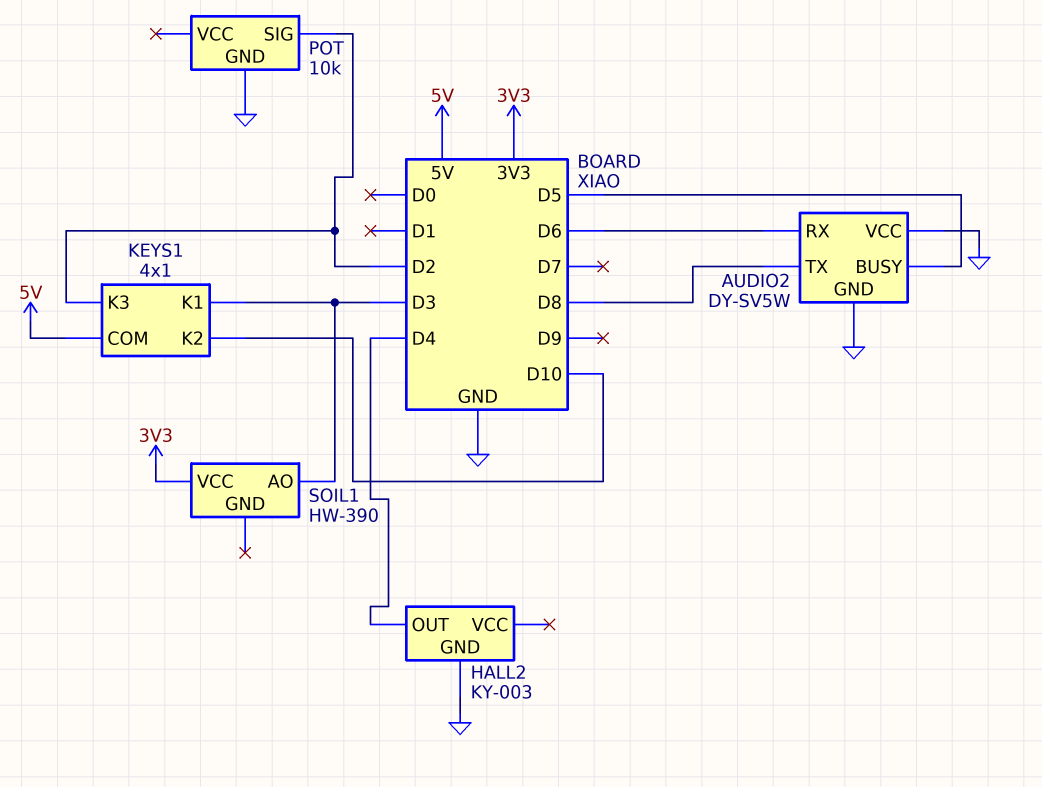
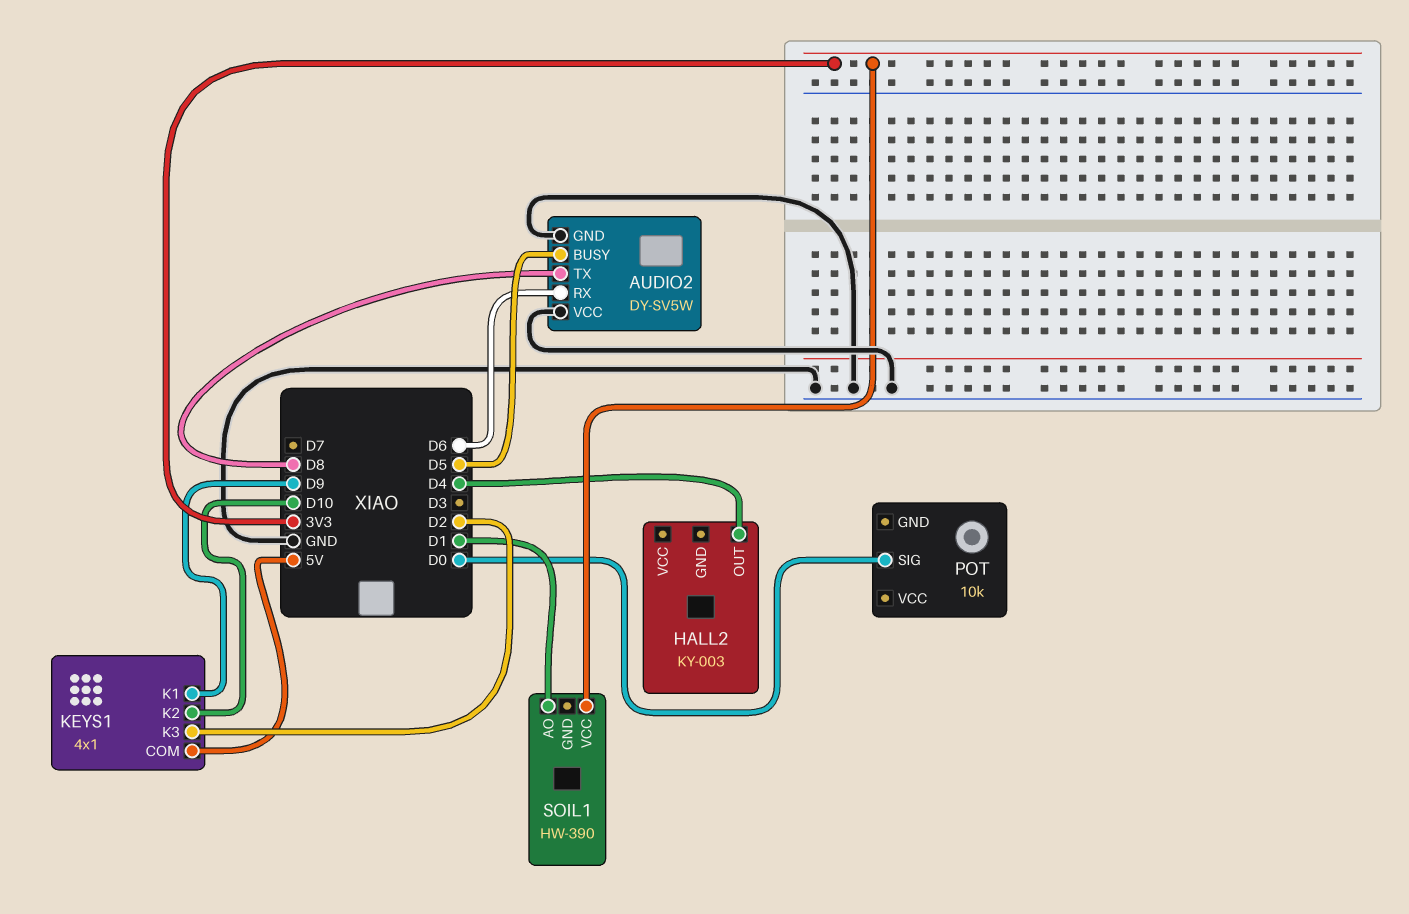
HALL2 pin GND: GND -> none
KEYS1 pin K1: D3 -> D9
POT pin GND: GND -> none
POT pin SIG: D2 -> D0
SOIL1 pin AO: D3 -> D1

